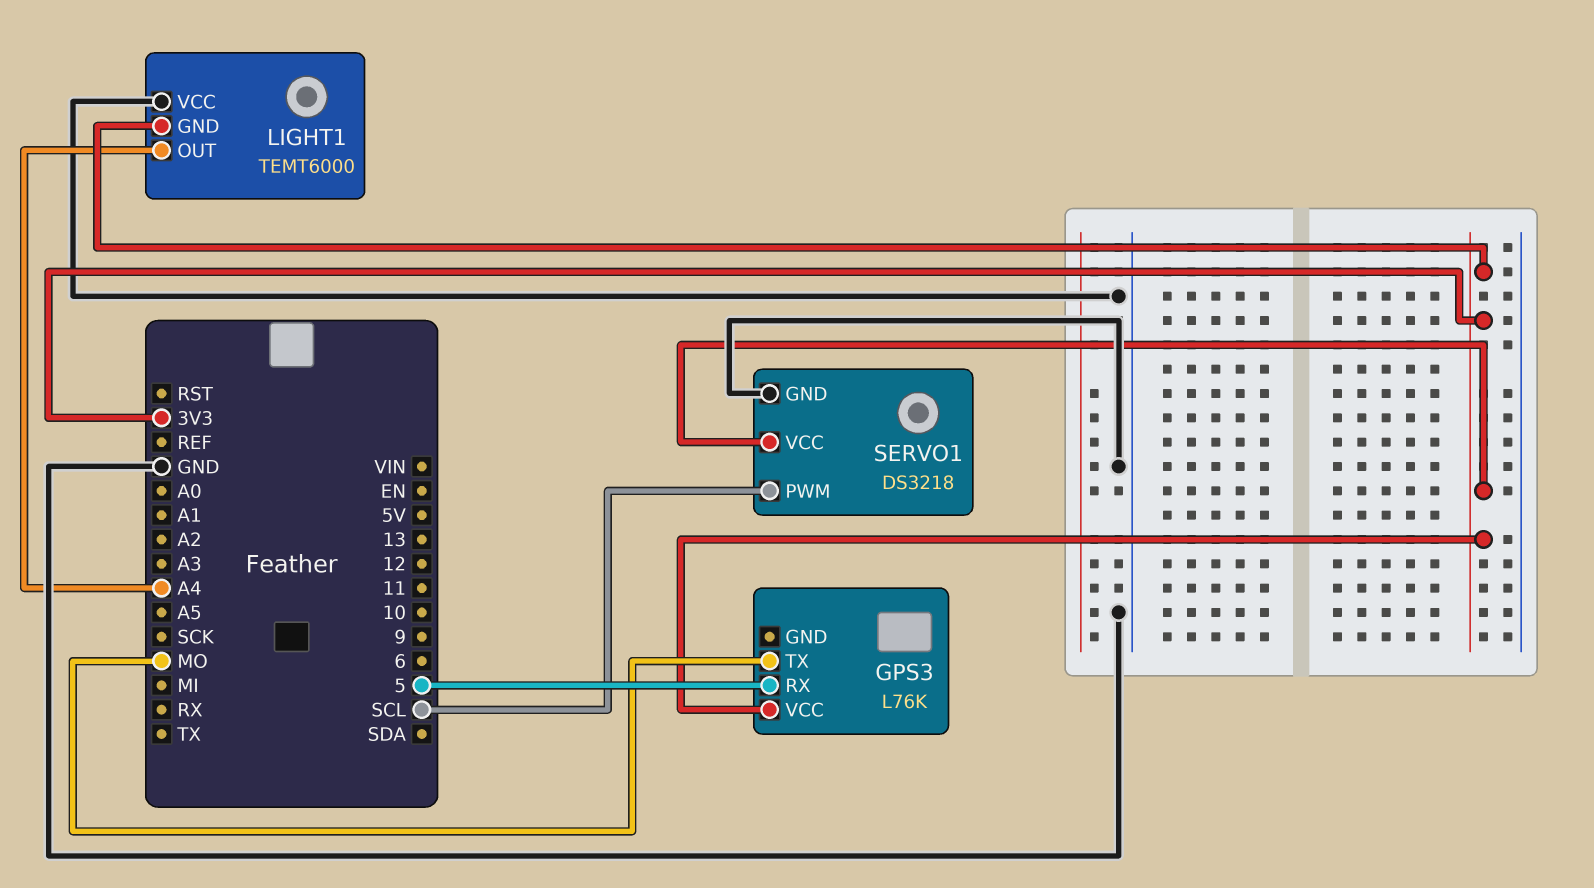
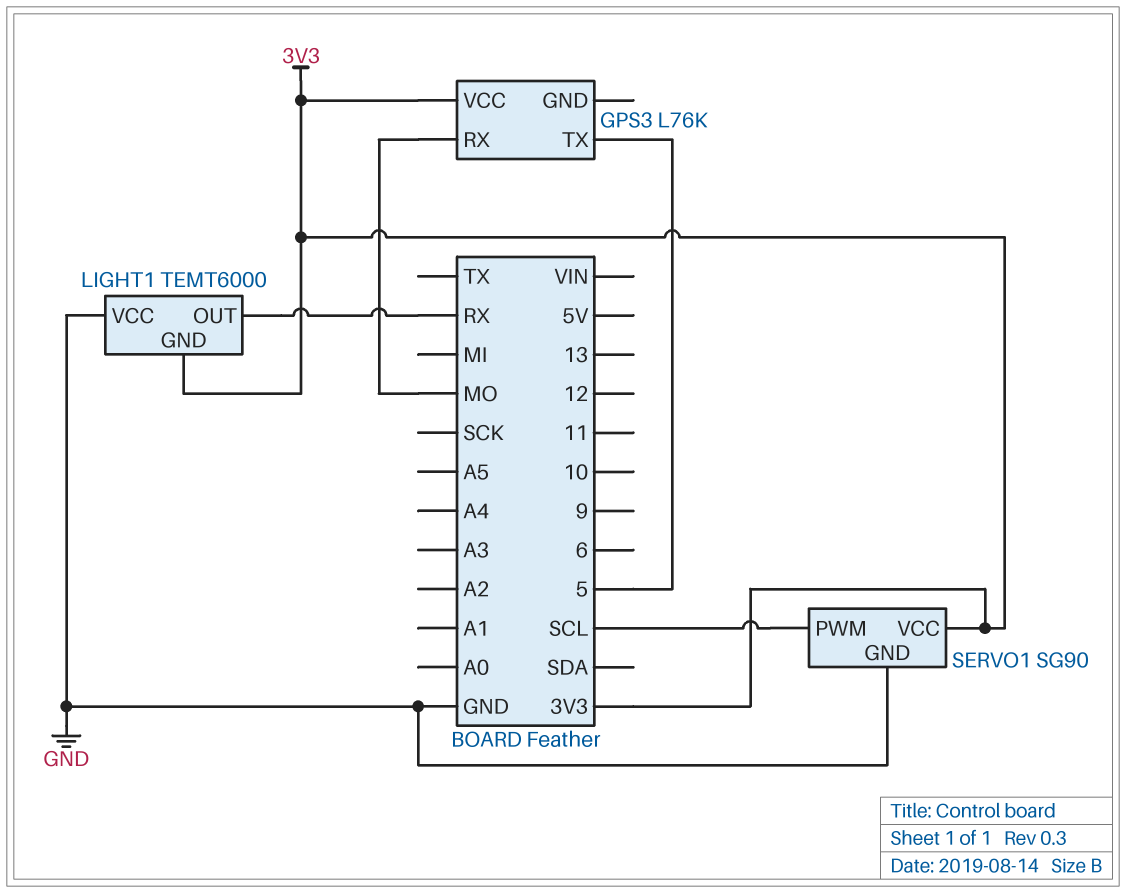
GPS3 pin RX: 5 -> MO
GPS3 pin TX: MO -> 5
LIGHT1 pin OUT: A4 -> RX
SERVO1: DS3218 -> SG90

